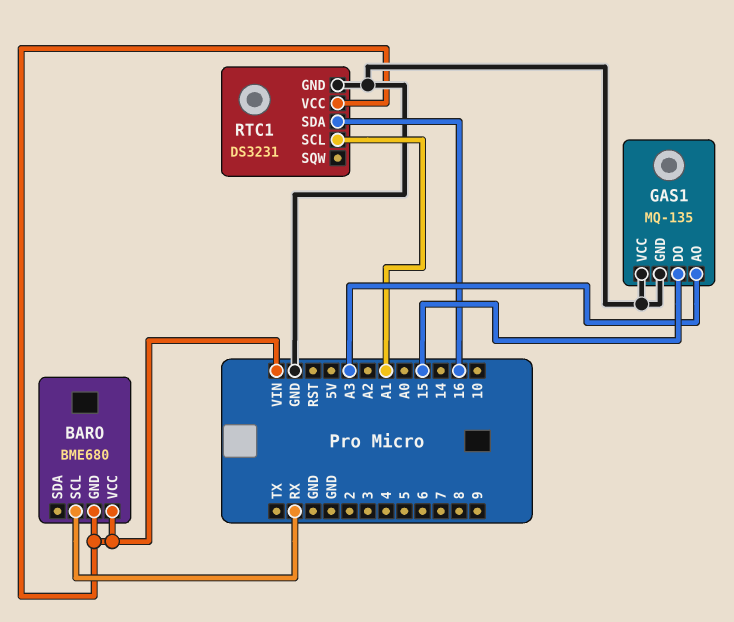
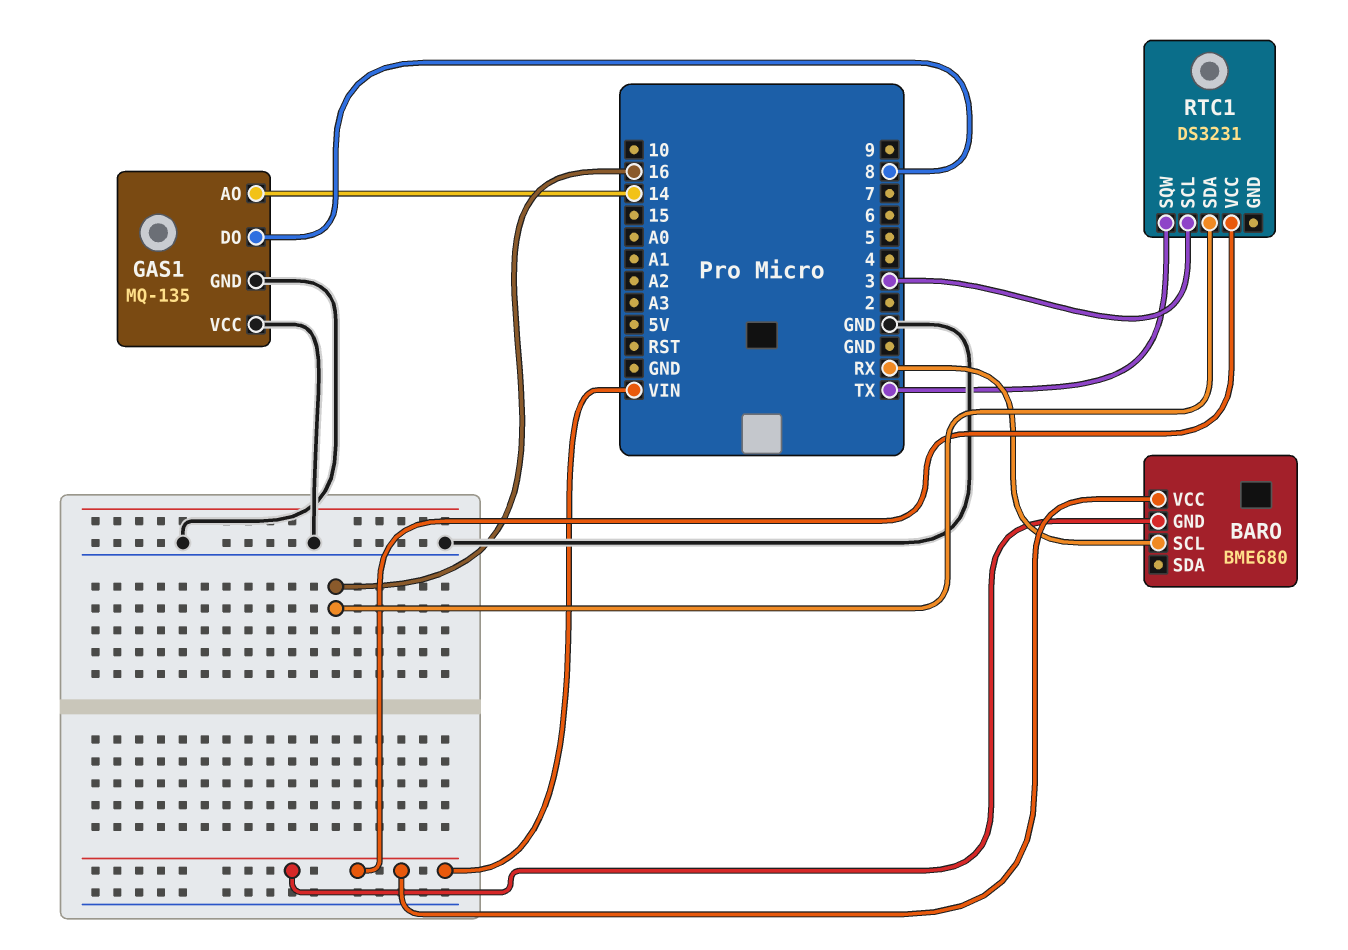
GAS1 pin AO: A3 -> 14
GAS1 pin DO: 15 -> 8
RTC1 pin GND: GND -> none
RTC1 pin SCL: A1 -> 3
RTC1 pin SQW: none -> TX

